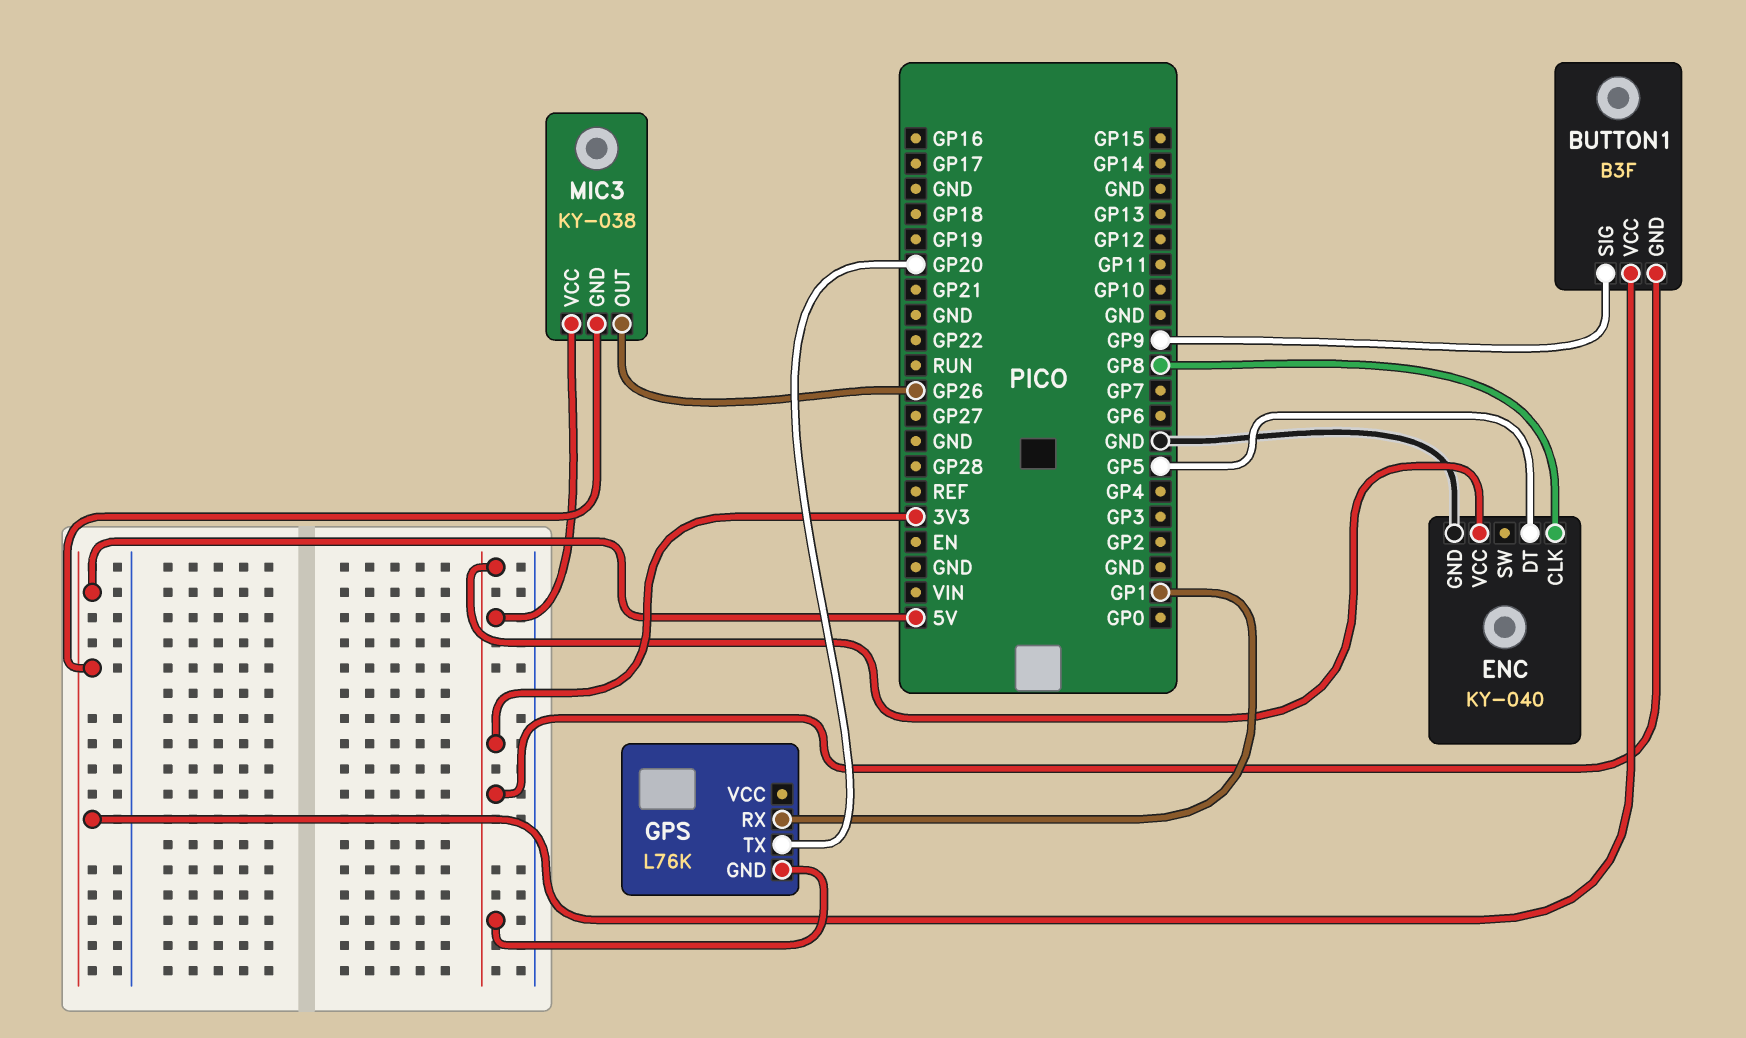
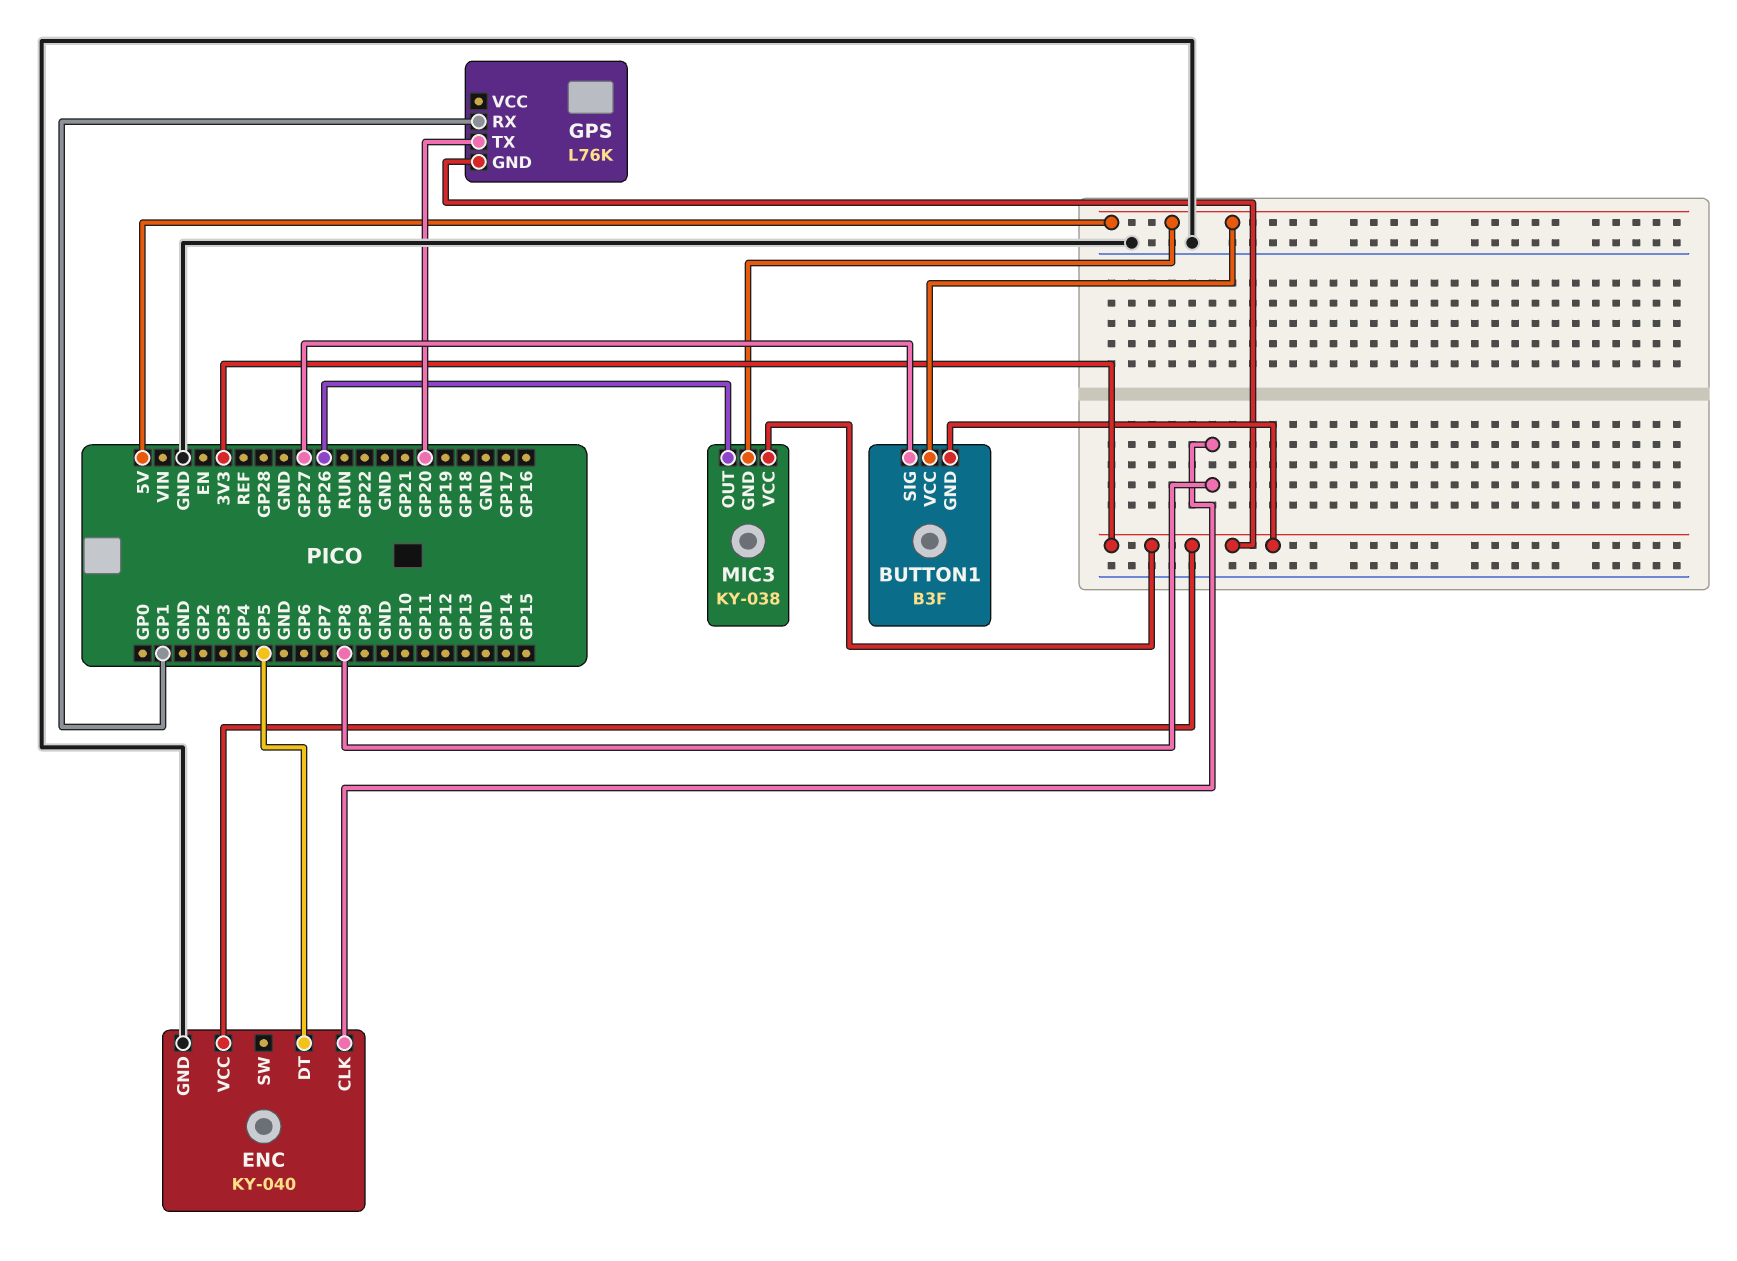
BUTTON1 pin SIG: GP9 -> GP27

